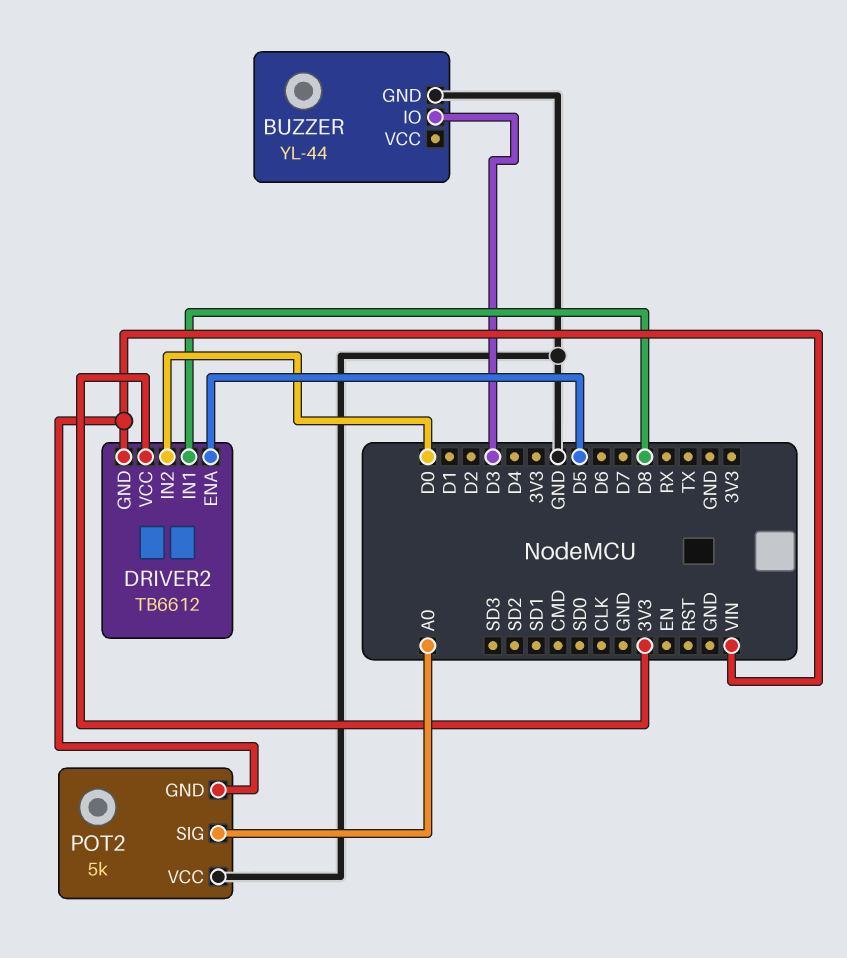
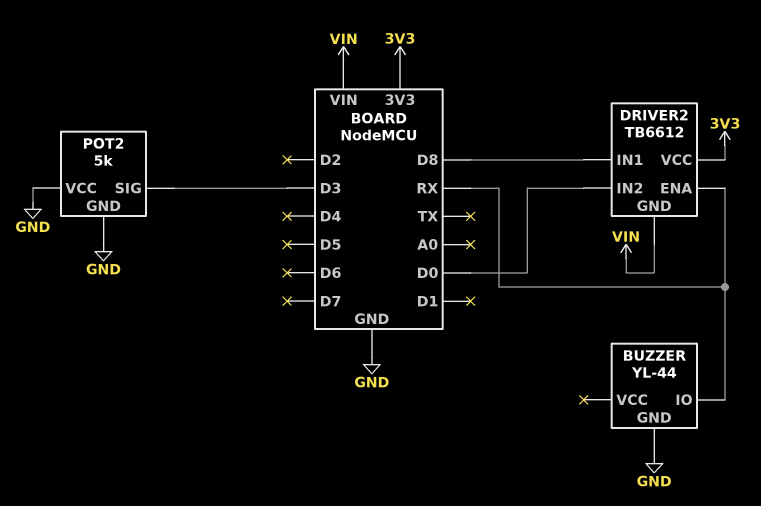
BUZZER pin IO: D3 -> RX
DRIVER2 pin ENA: D5 -> RX
POT2 pin GND: VIN -> GND
POT2 pin SIG: A0 -> D3

